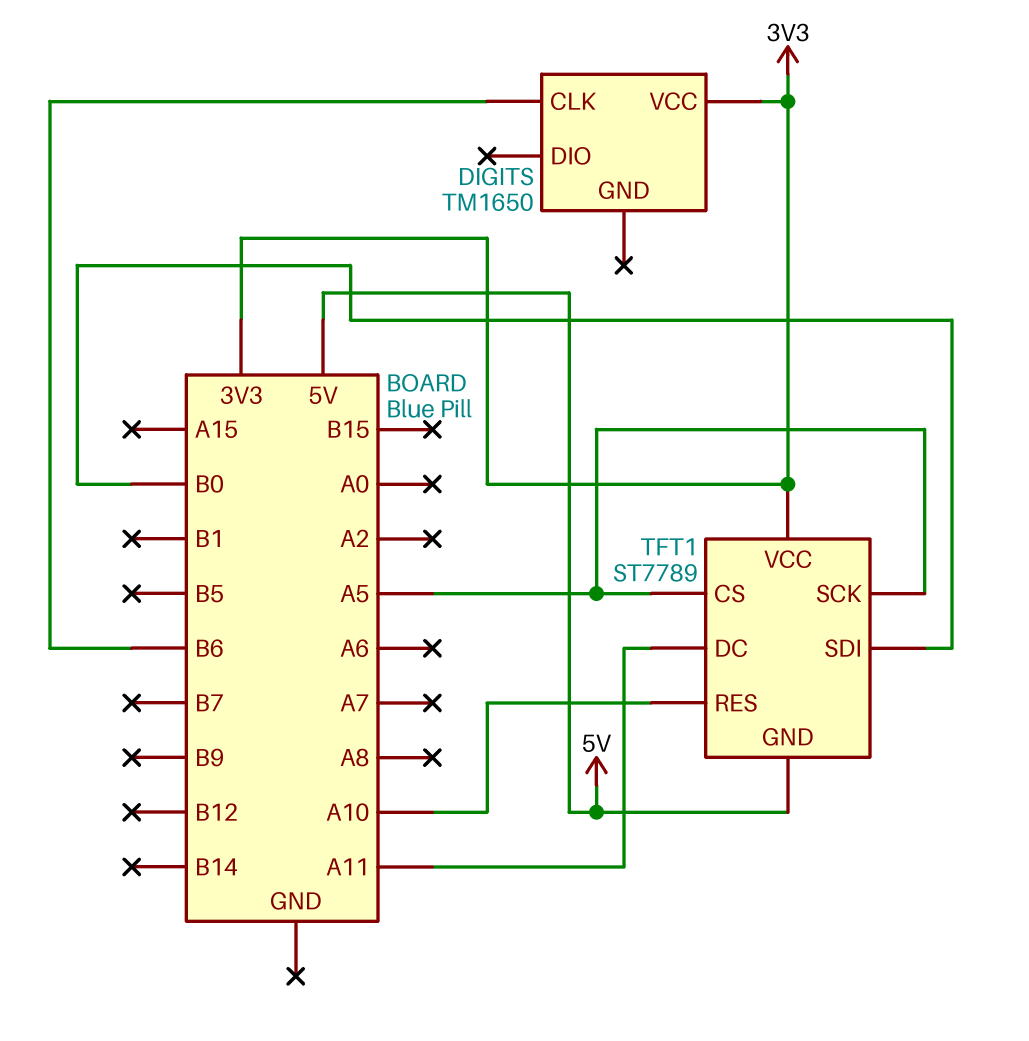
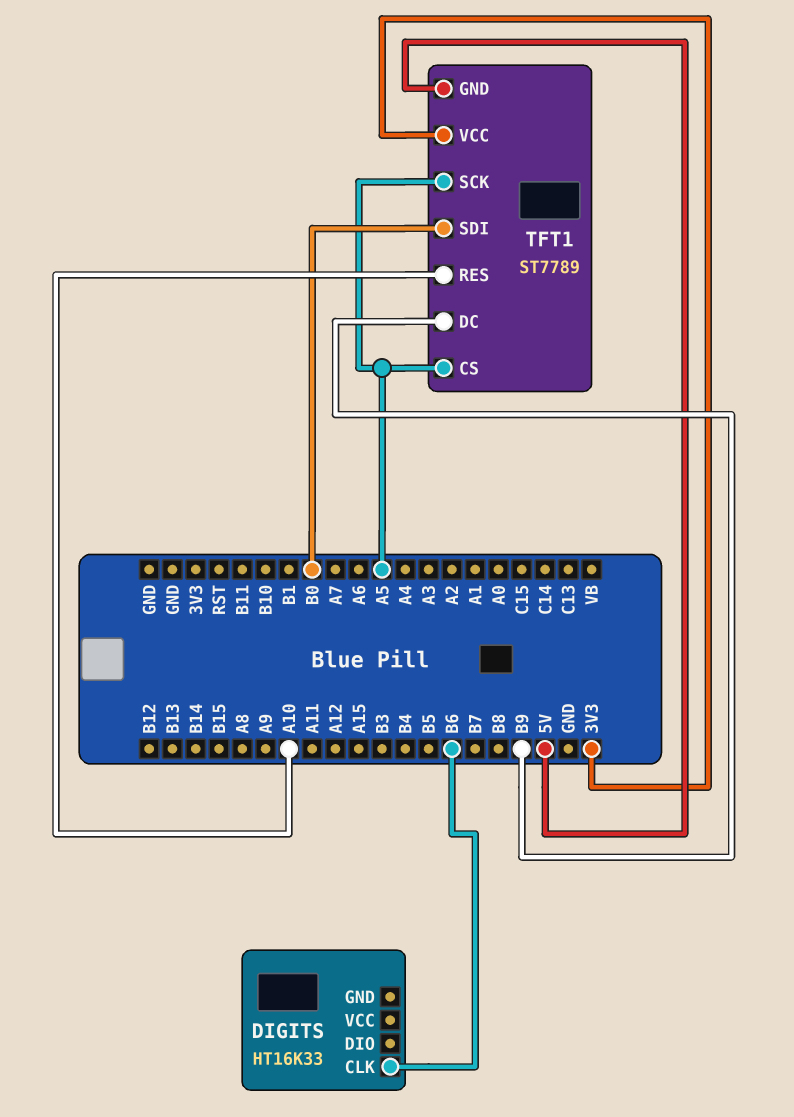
DIGITS: TM1650 -> HT16K33
DIGITS pin VCC: 3V3 -> none
TFT1 pin DC: A11 -> B9

